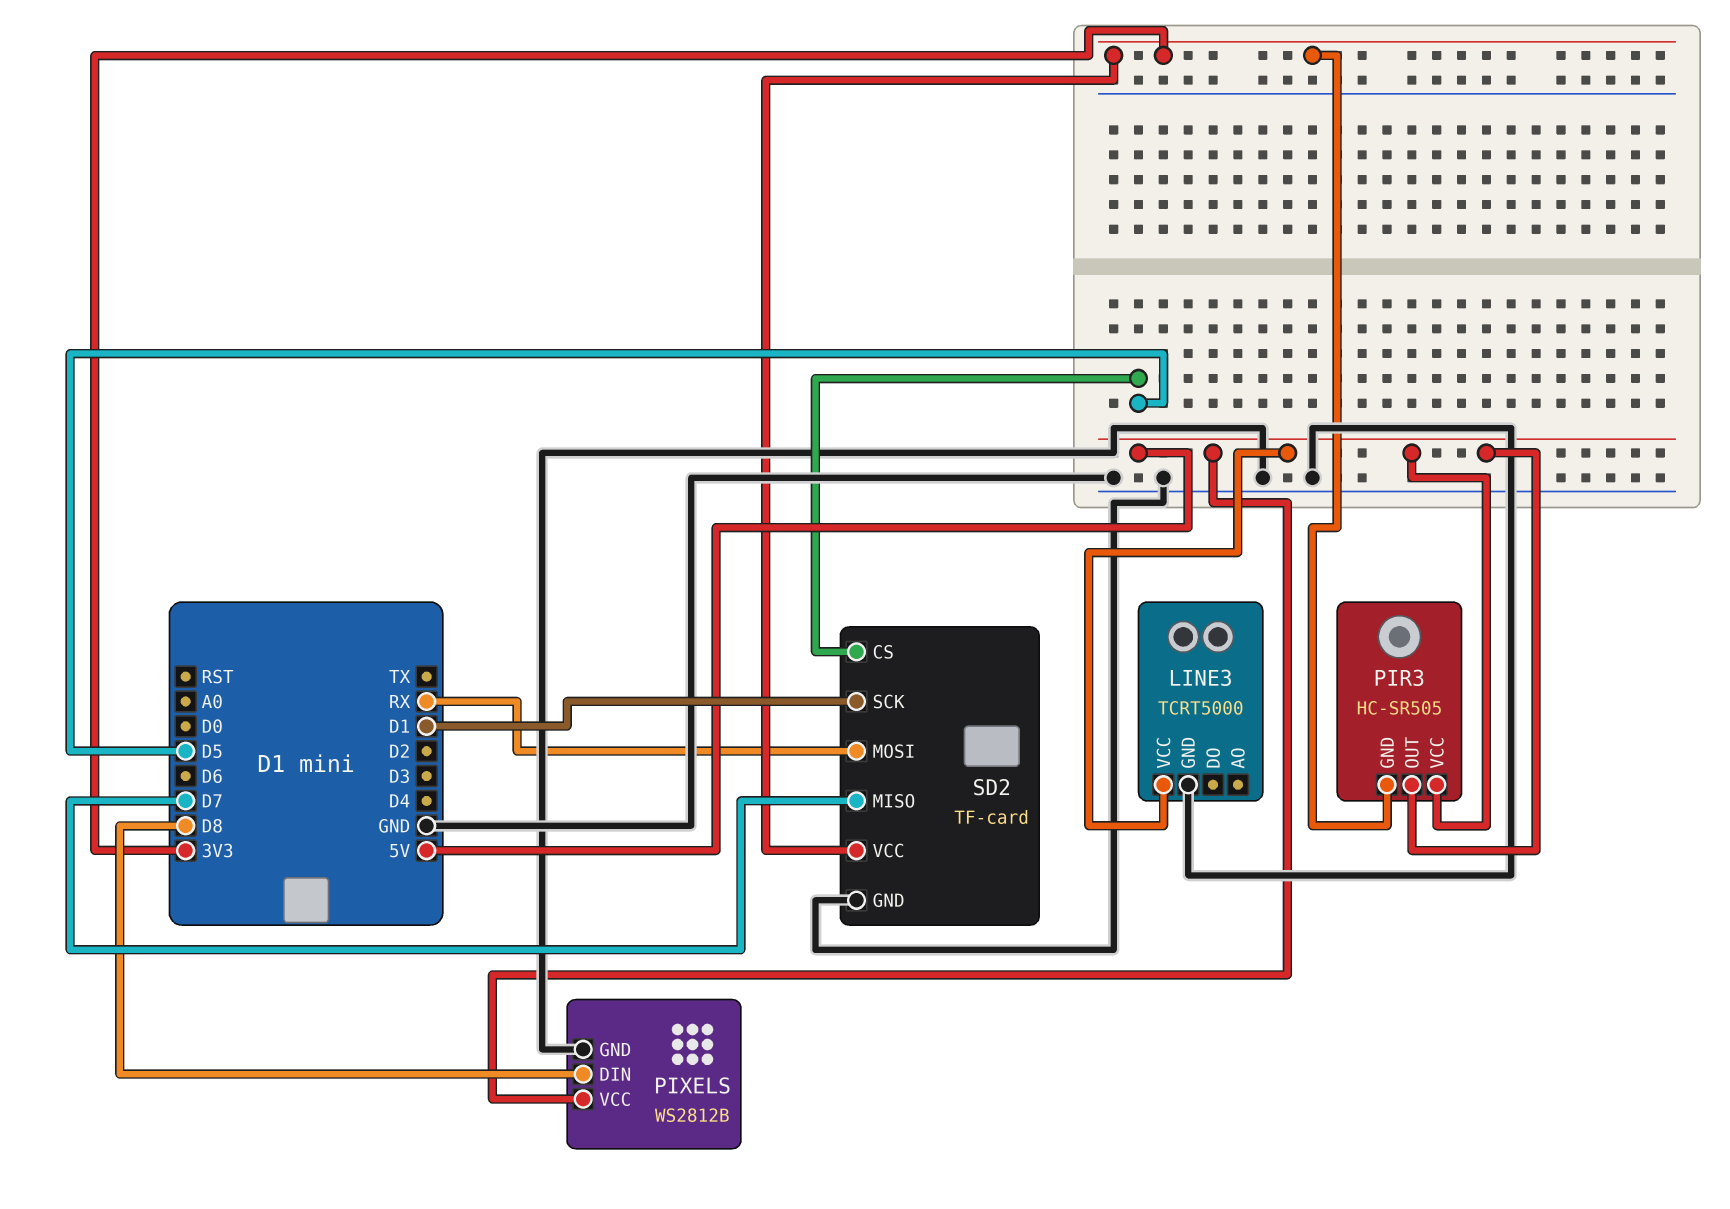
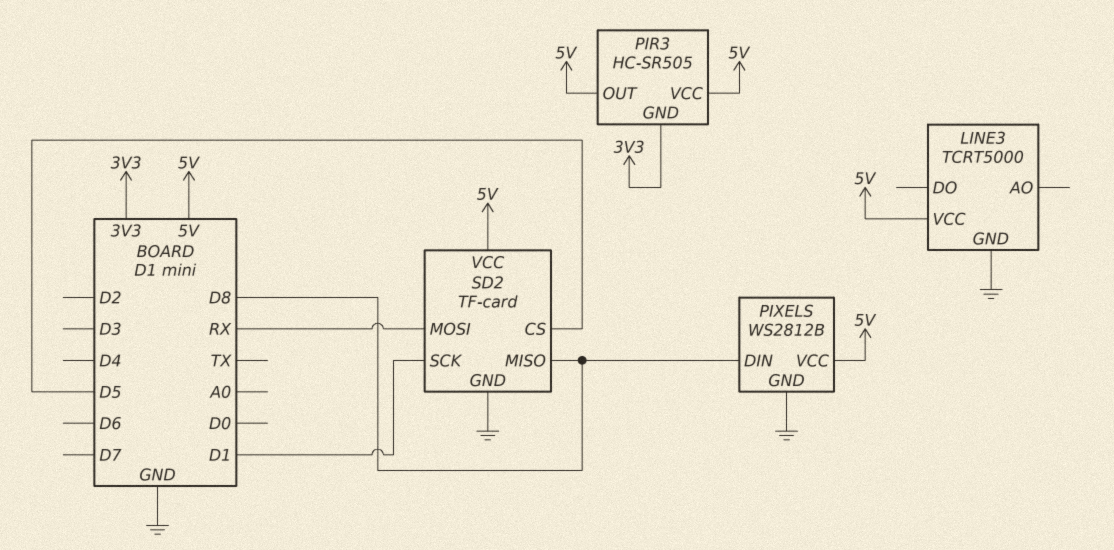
SD2 pin MISO: D7 -> D8
SD2 pin VCC: 3V3 -> 5V

